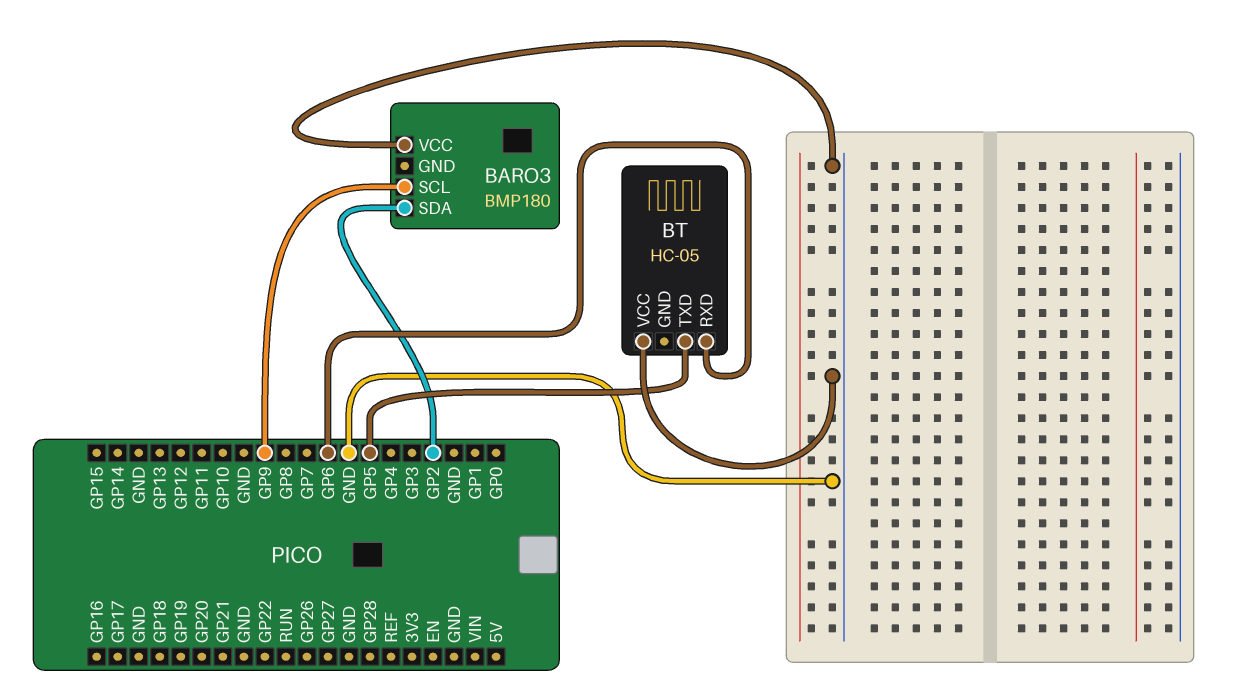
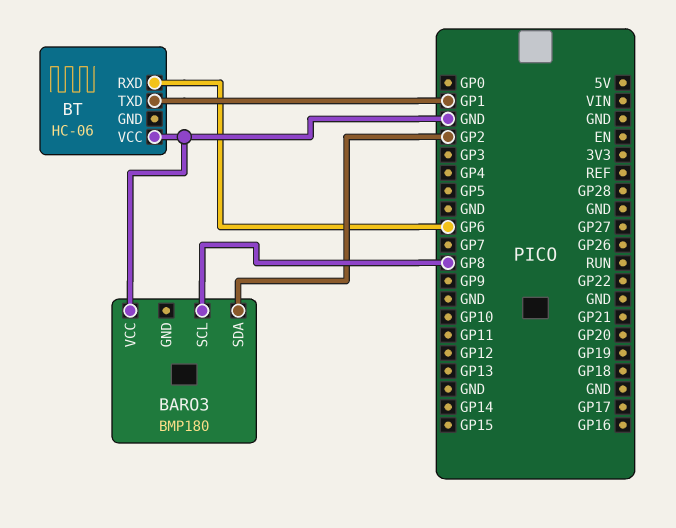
BARO3 pin SCL: GP9 -> GP8
BT: HC-05 -> HC-06
BT pin TXD: GP5 -> GP1

